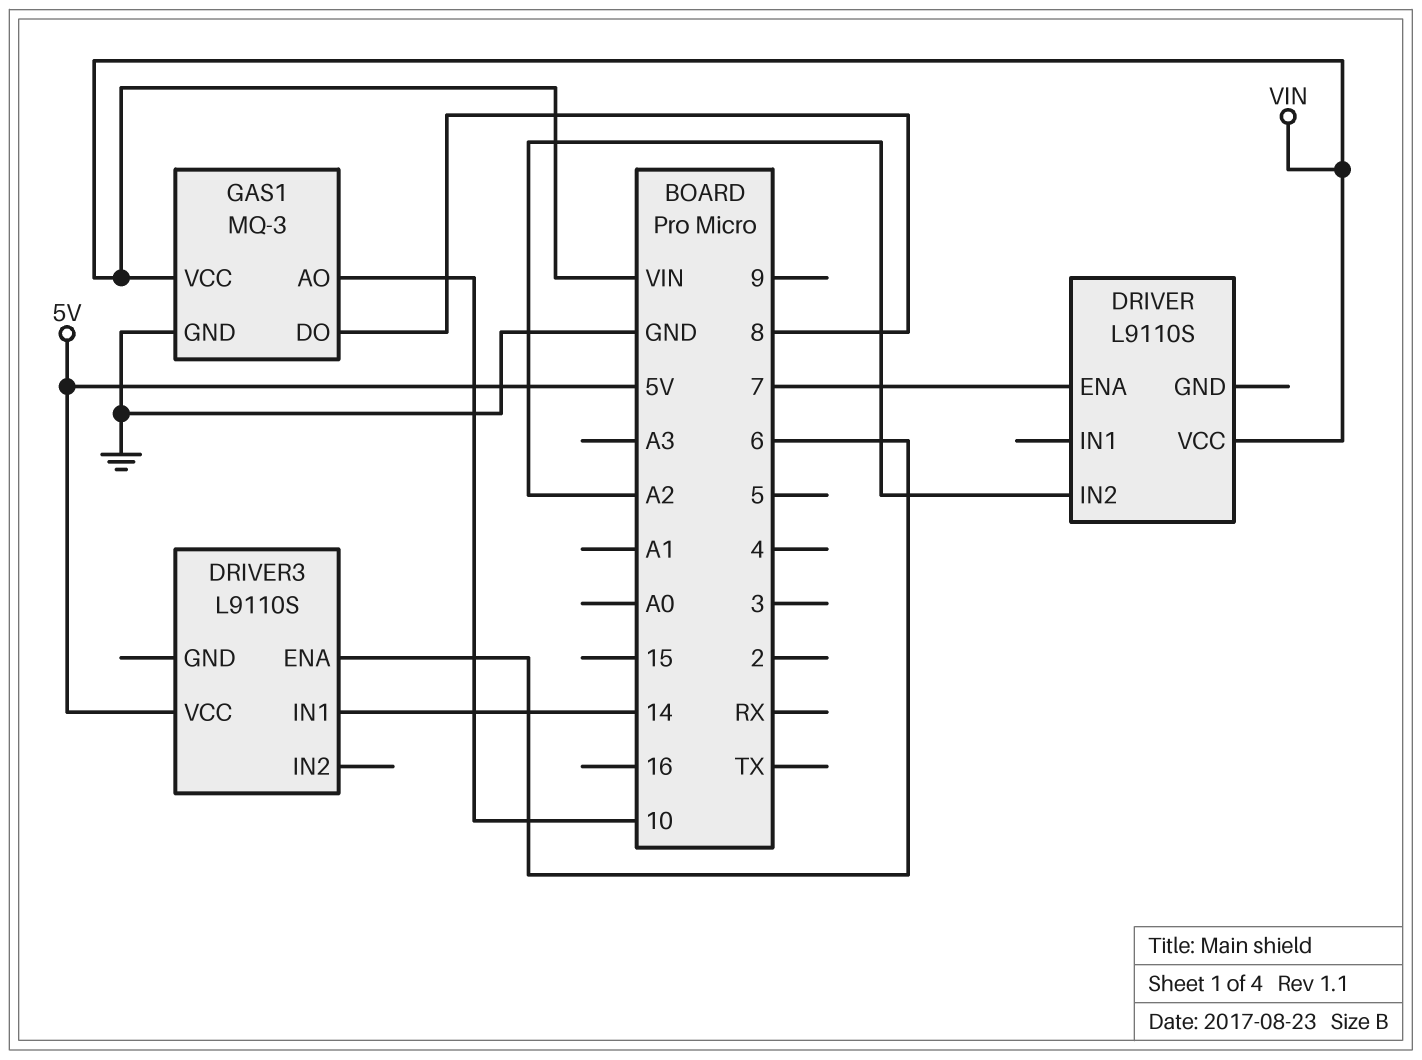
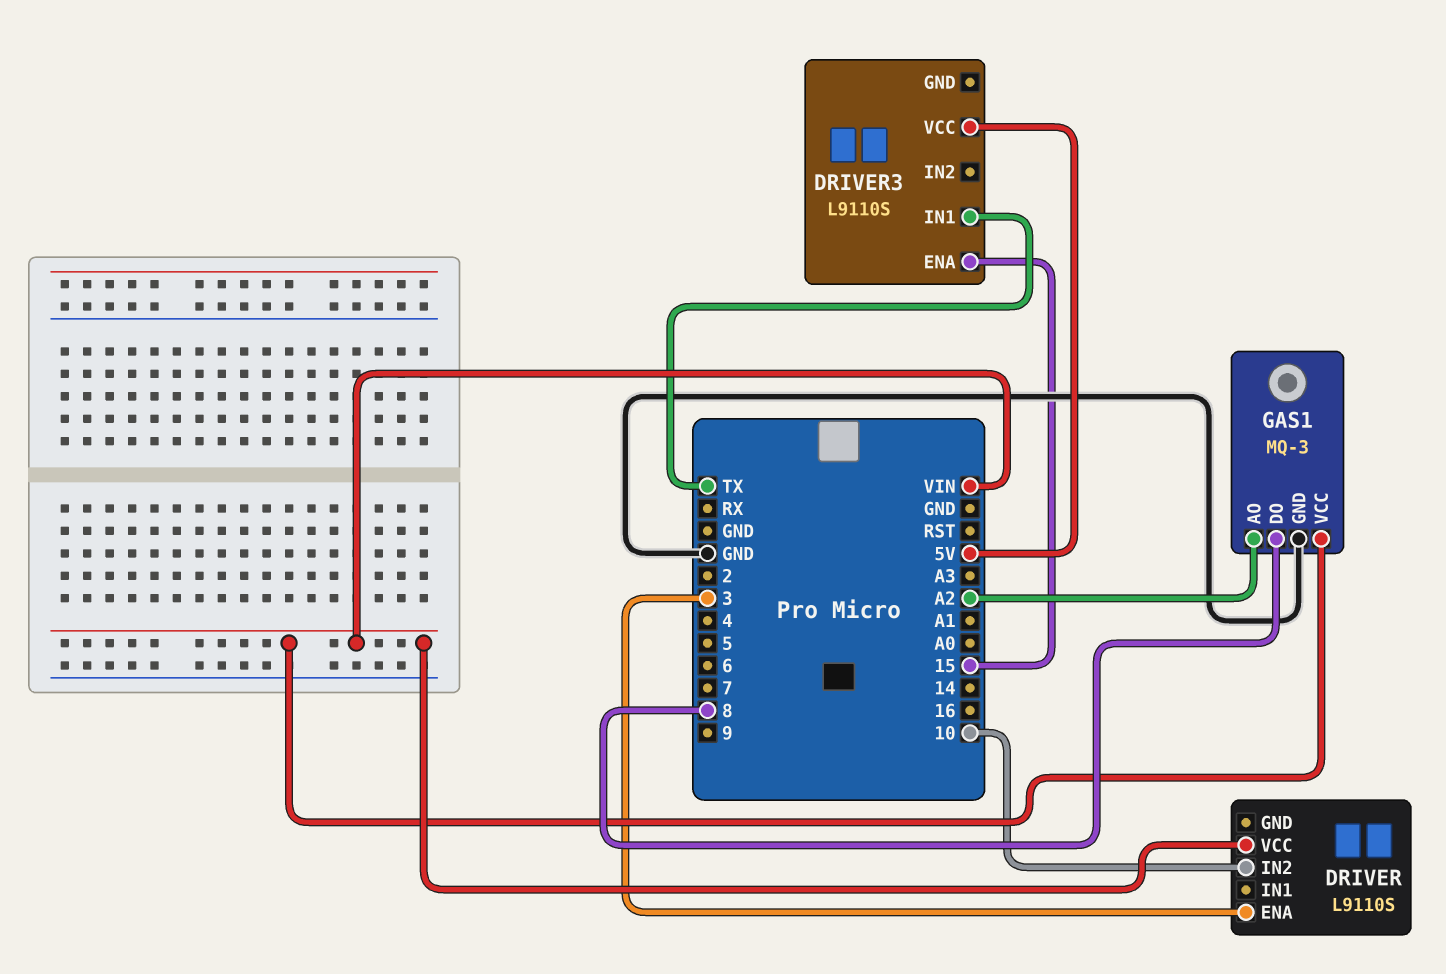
DRIVER pin ENA: 7 -> 3
DRIVER pin IN2: A2 -> 10
DRIVER3 pin ENA: 6 -> 15
DRIVER3 pin IN1: 14 -> TX
GAS1 pin AO: 10 -> A2

